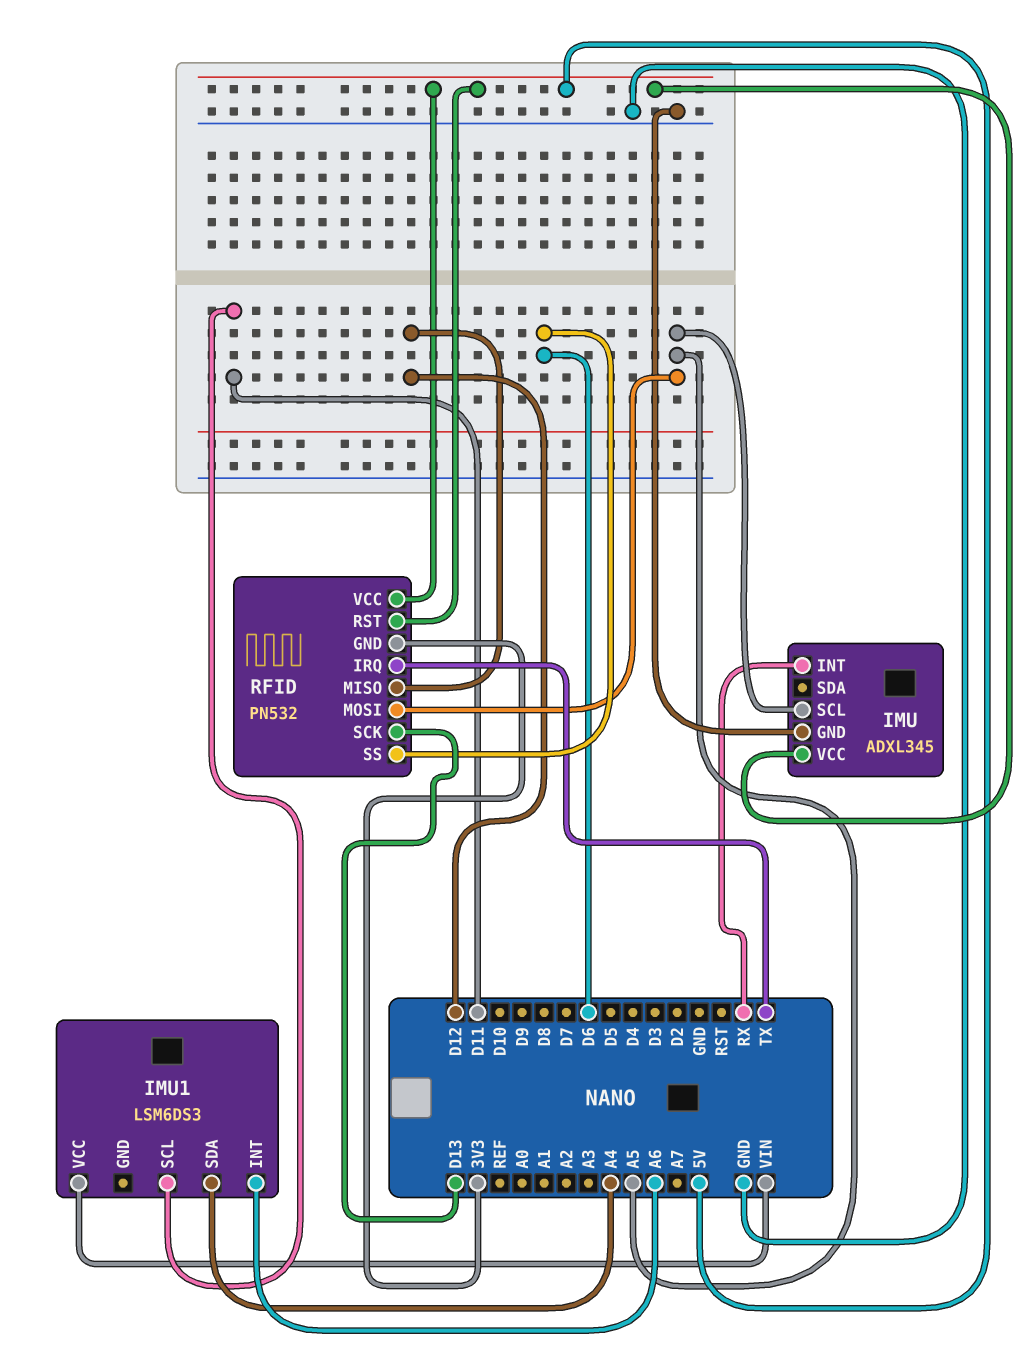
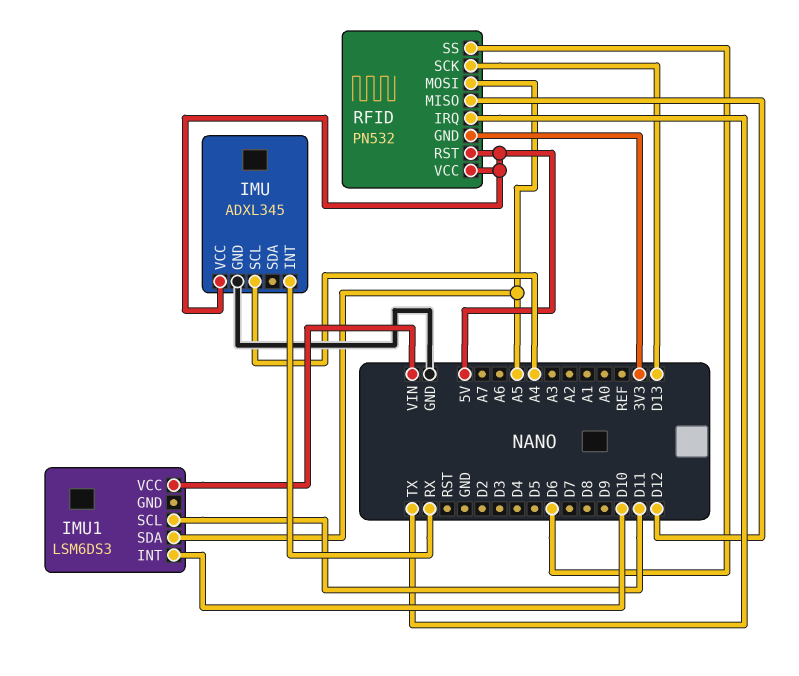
IMU pin SCL: A5 -> A4
IMU1 pin INT: A6 -> D10
IMU1 pin SDA: A4 -> A5

